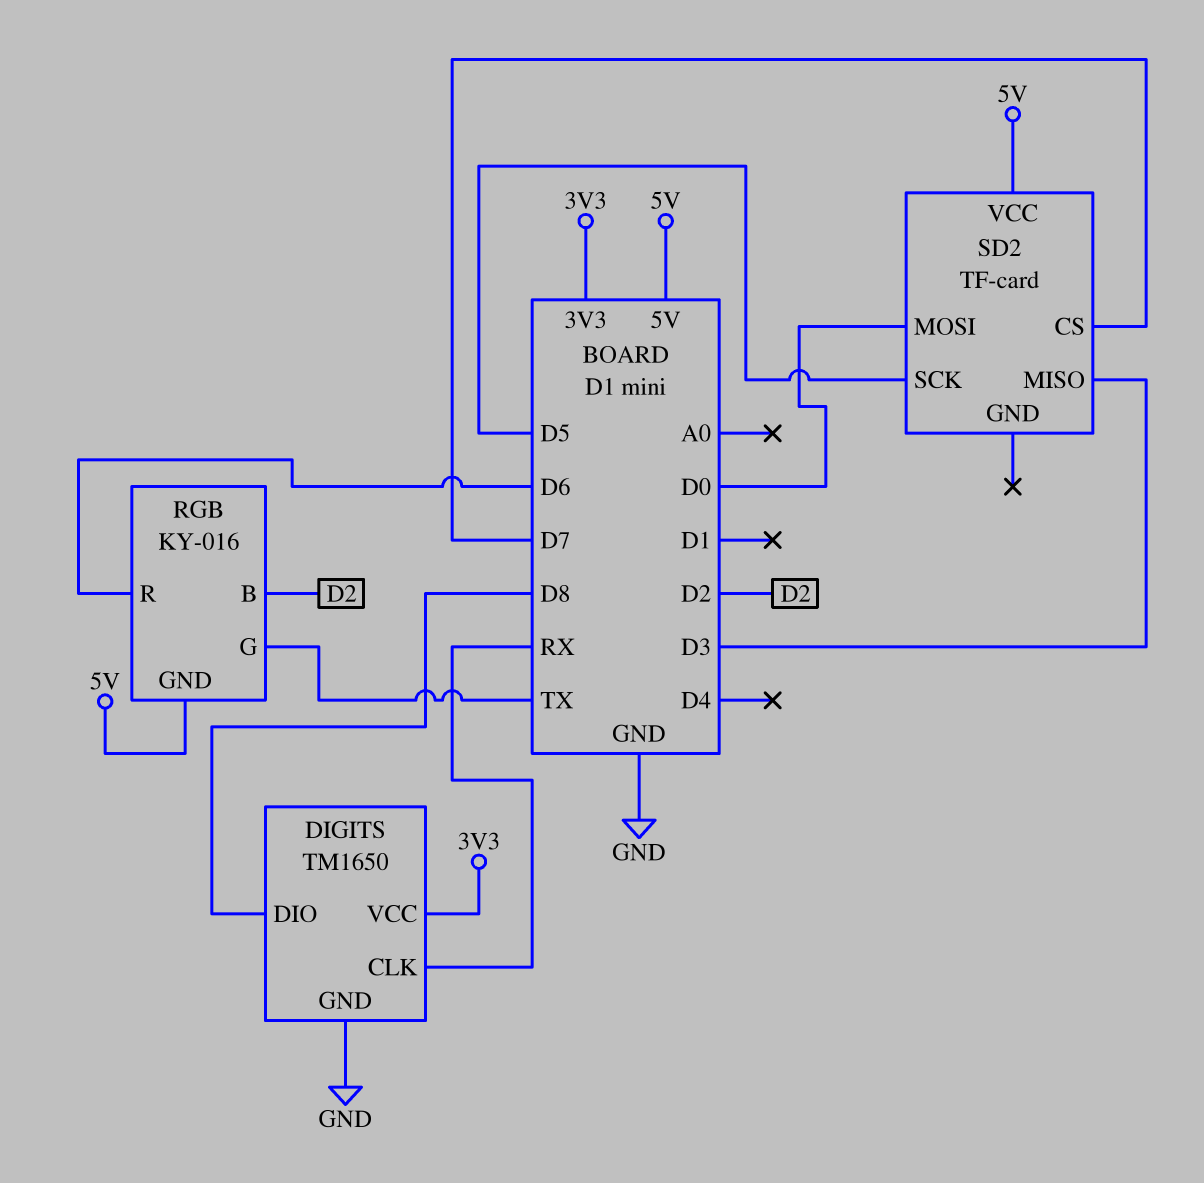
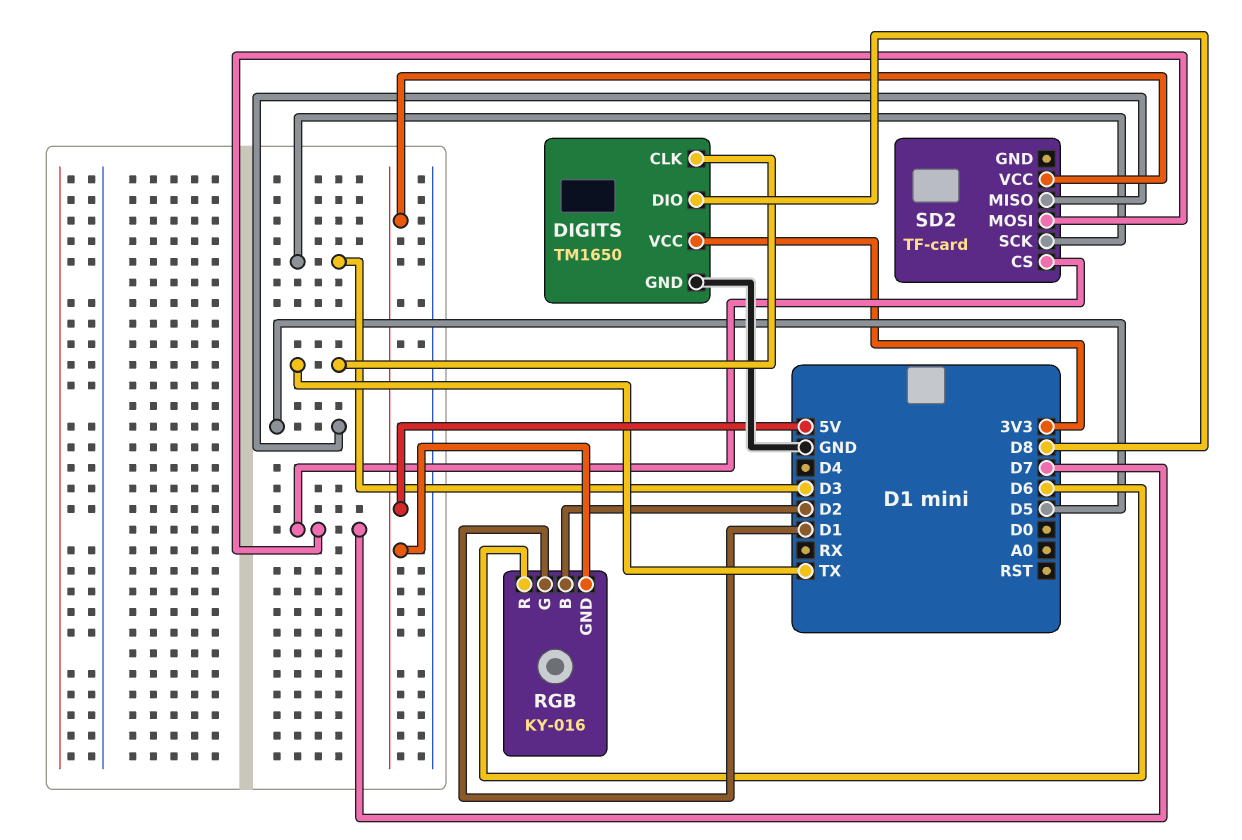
DIGITS pin CLK: RX -> TX
RGB pin G: TX -> D1
SD2 pin MISO: D3 -> D5
SD2 pin MOSI: D0 -> D7
SD2 pin SCK: D5 -> D3

